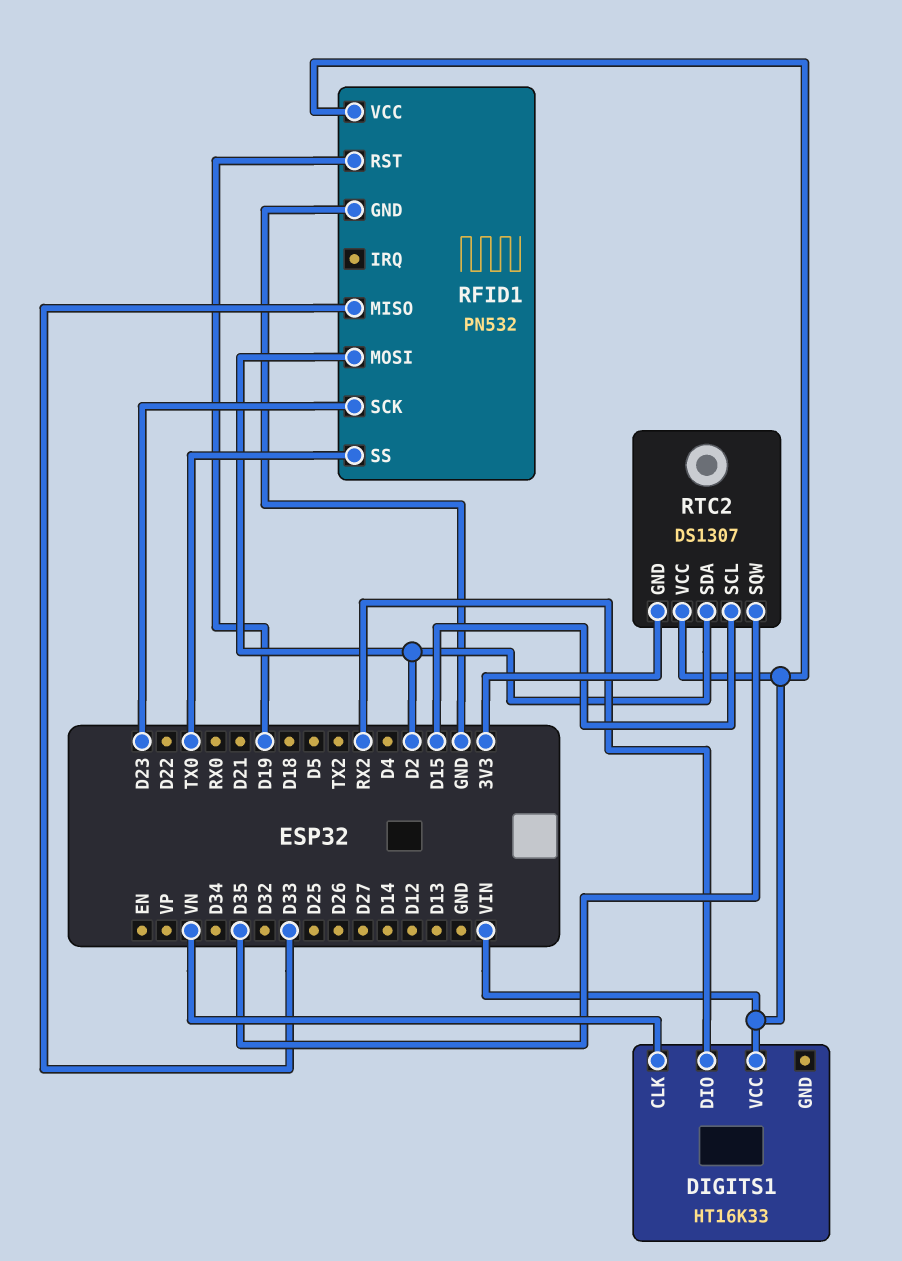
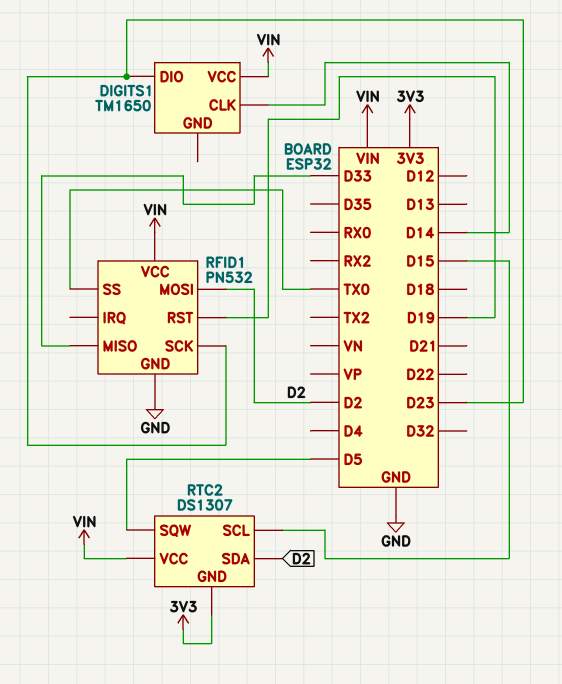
DIGITS1: HT16K33 -> TM1650
DIGITS1 pin CLK: VN -> D14
DIGITS1 pin DIO: RX2 -> D23
RTC2 pin SQW: D35 -> D5

